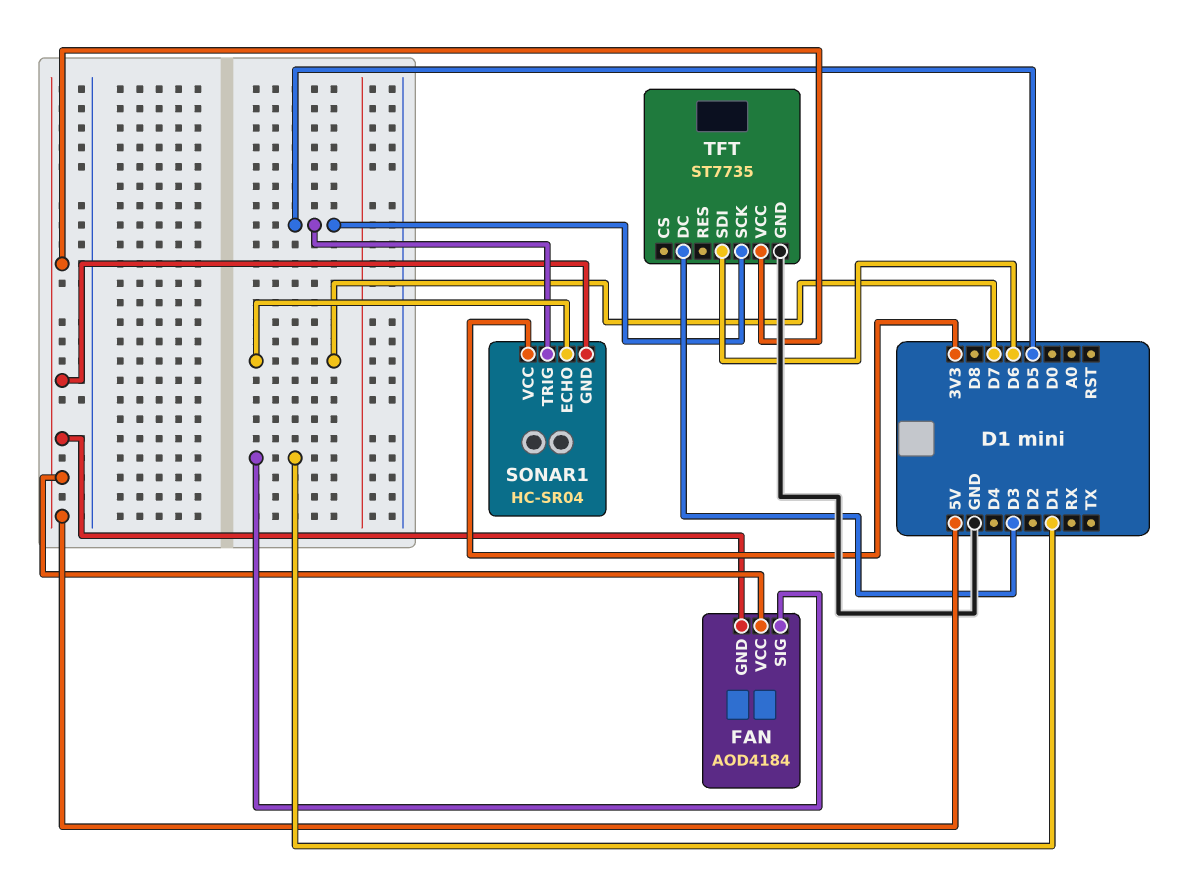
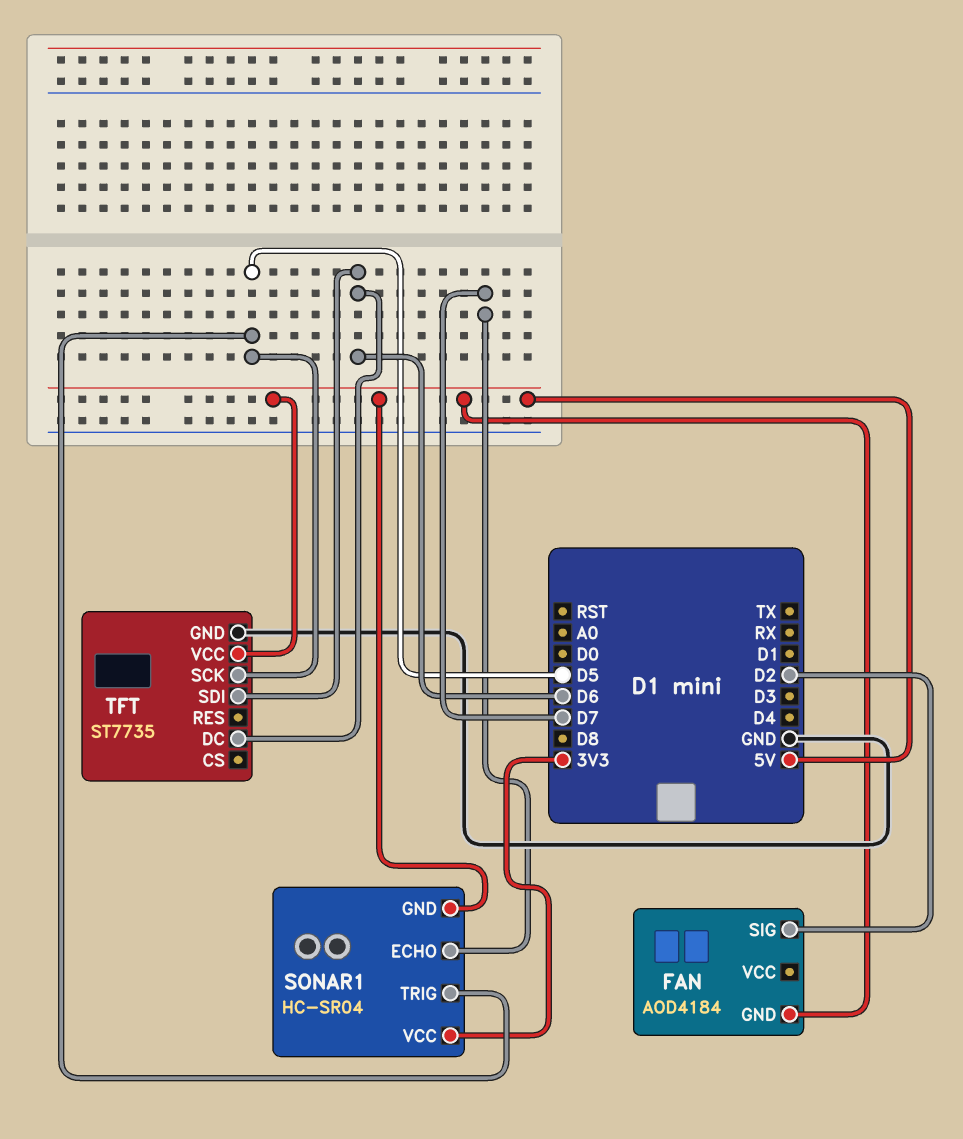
FAN pin SIG: D1 -> D2
FAN pin VCC: 5V -> none
TFT pin DC: D3 -> D6

